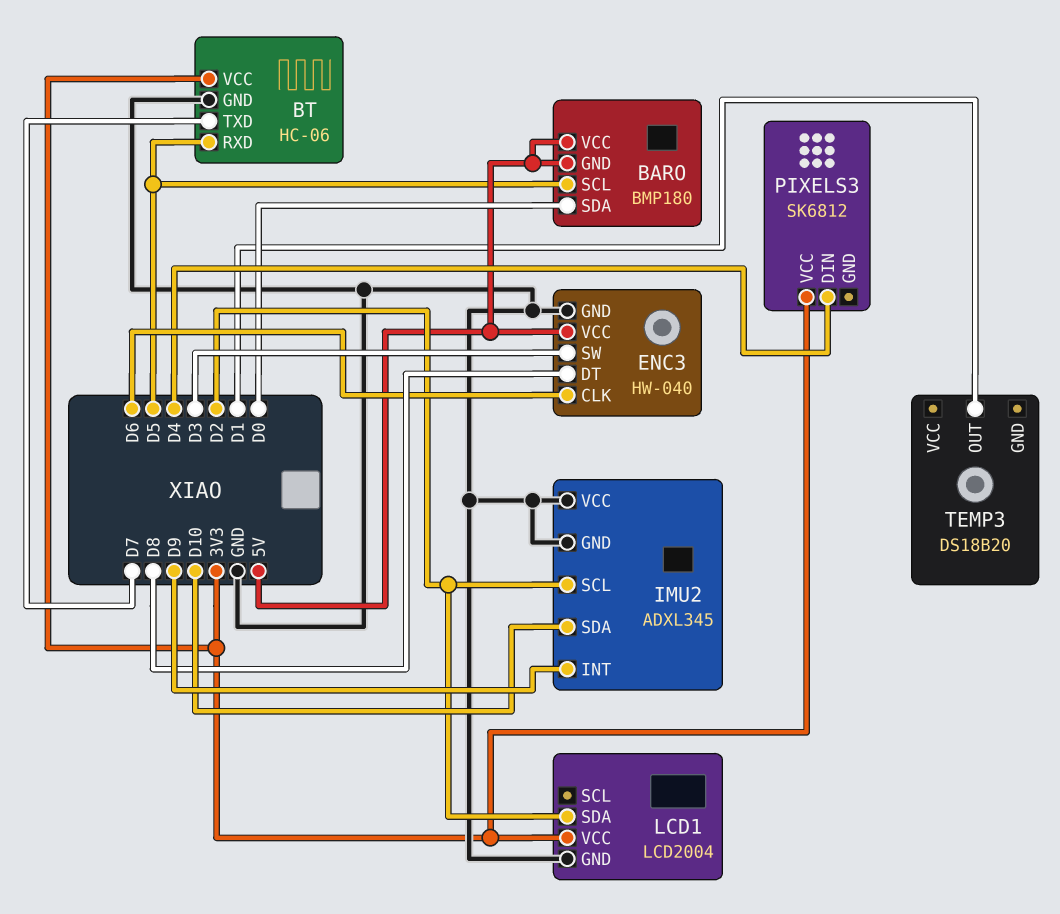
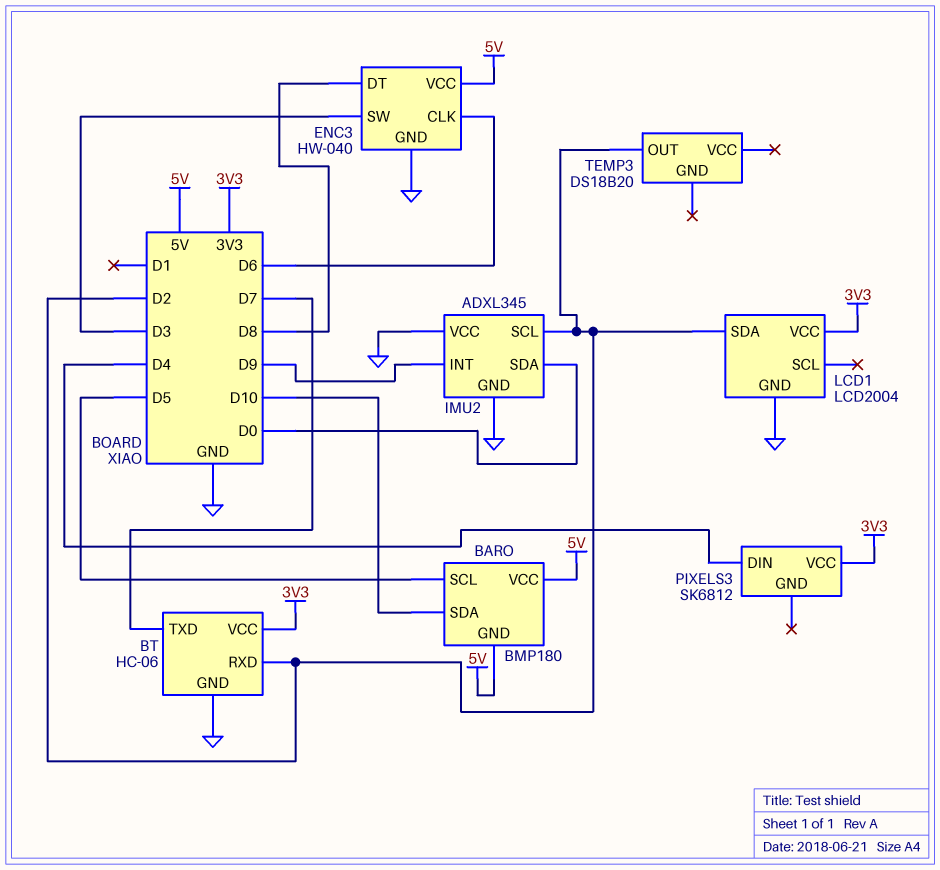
BARO pin SDA: D0 -> D10
BT pin RXD: D5 -> D2
IMU2 pin SDA: D10 -> D0
TEMP3 pin OUT: D1 -> D2

